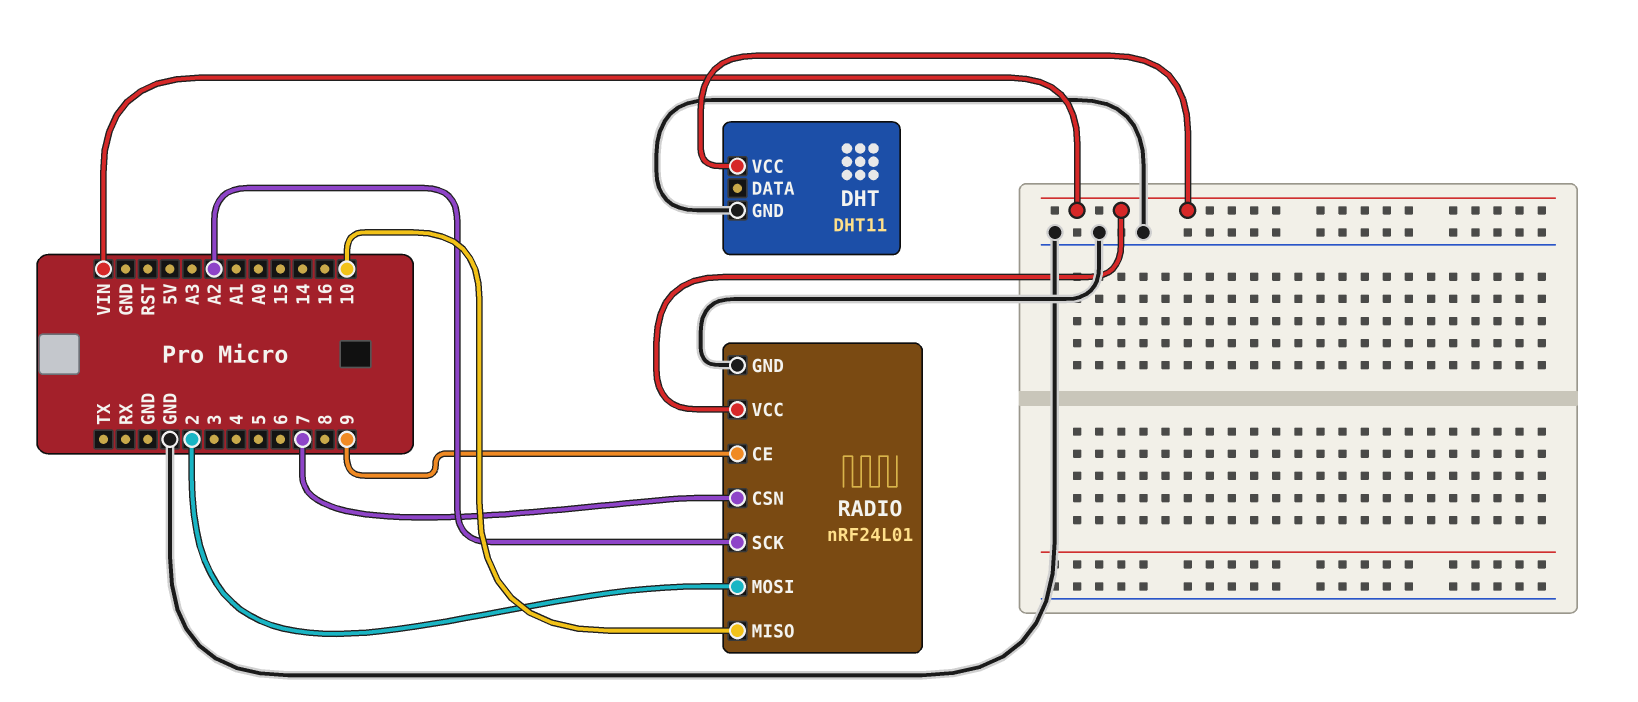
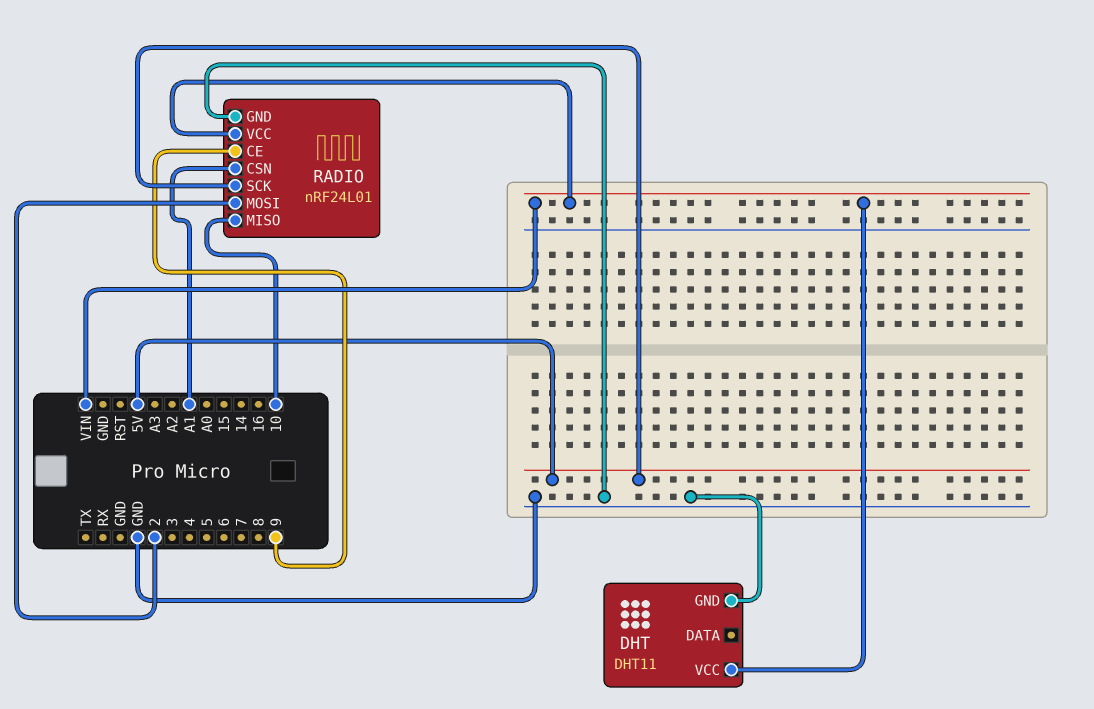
RADIO pin CSN: 7 -> A1
RADIO pin SCK: A2 -> 5V

